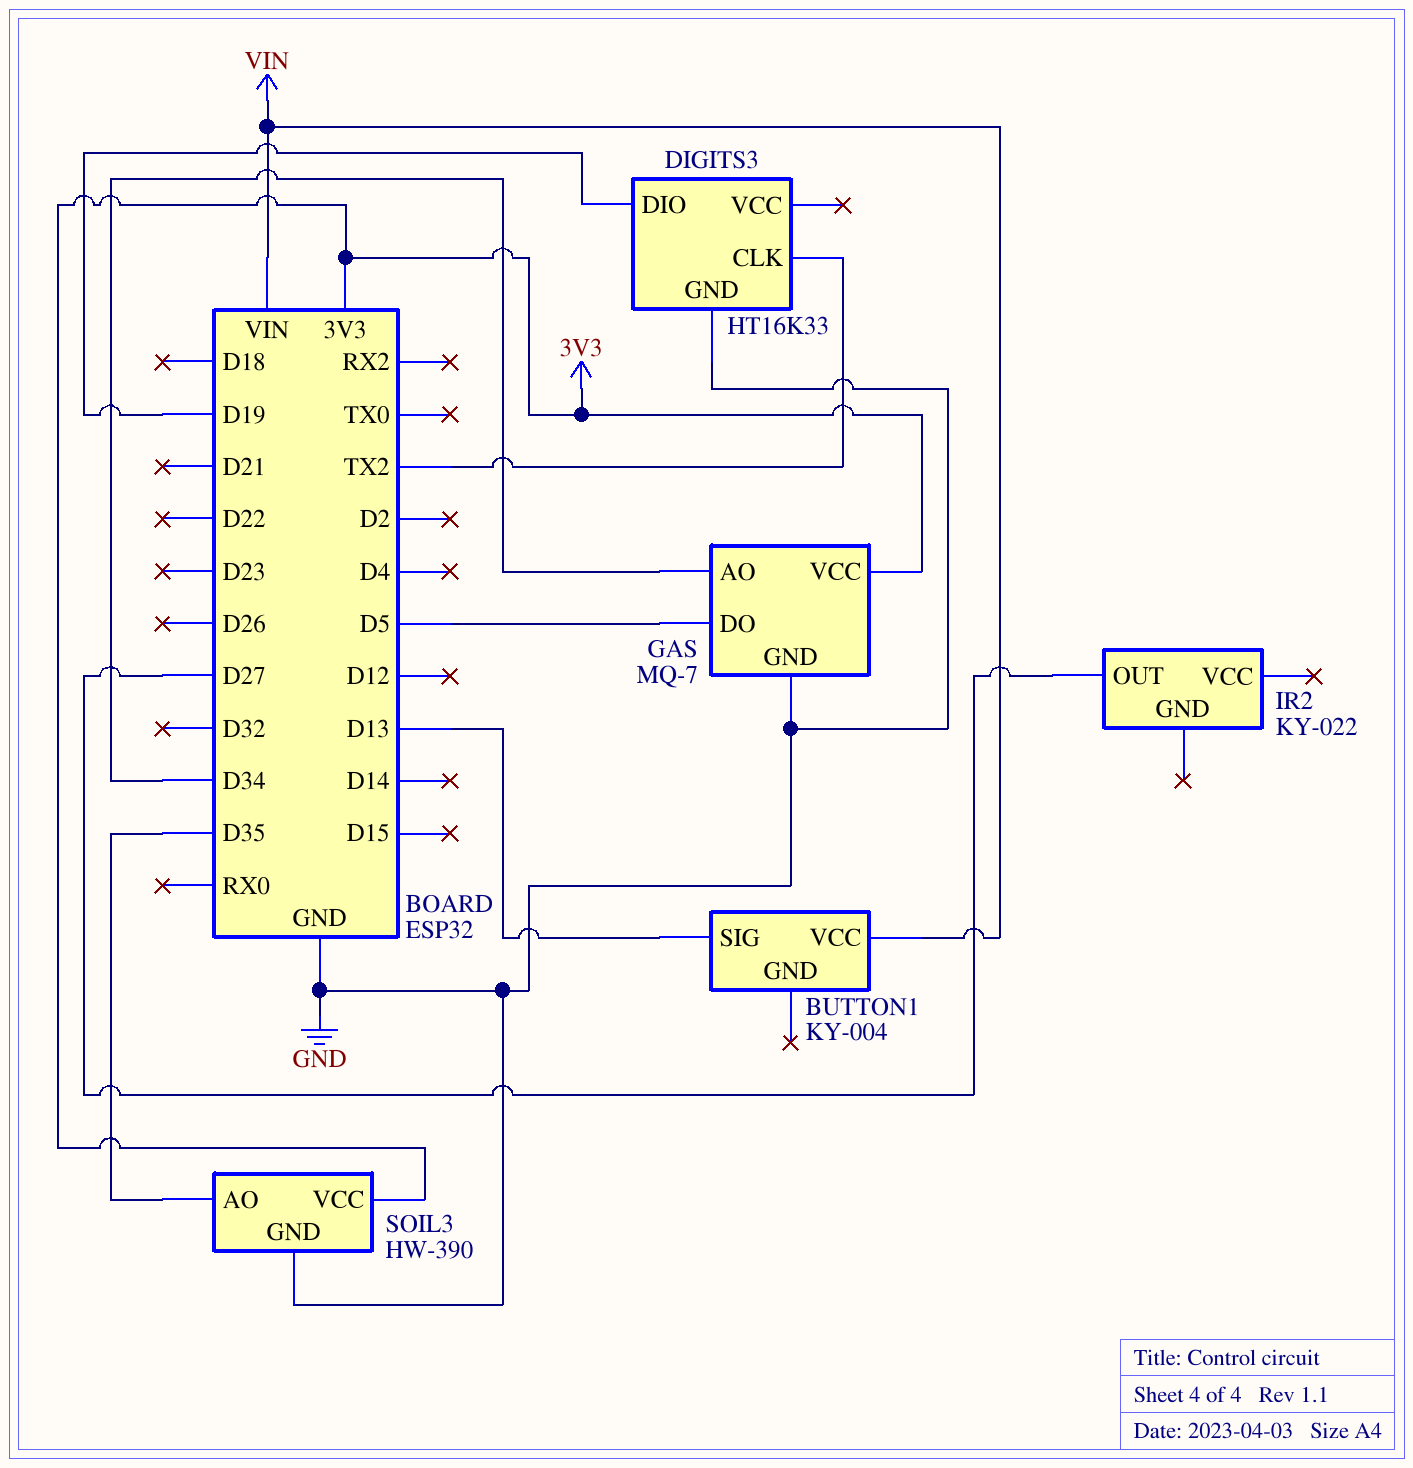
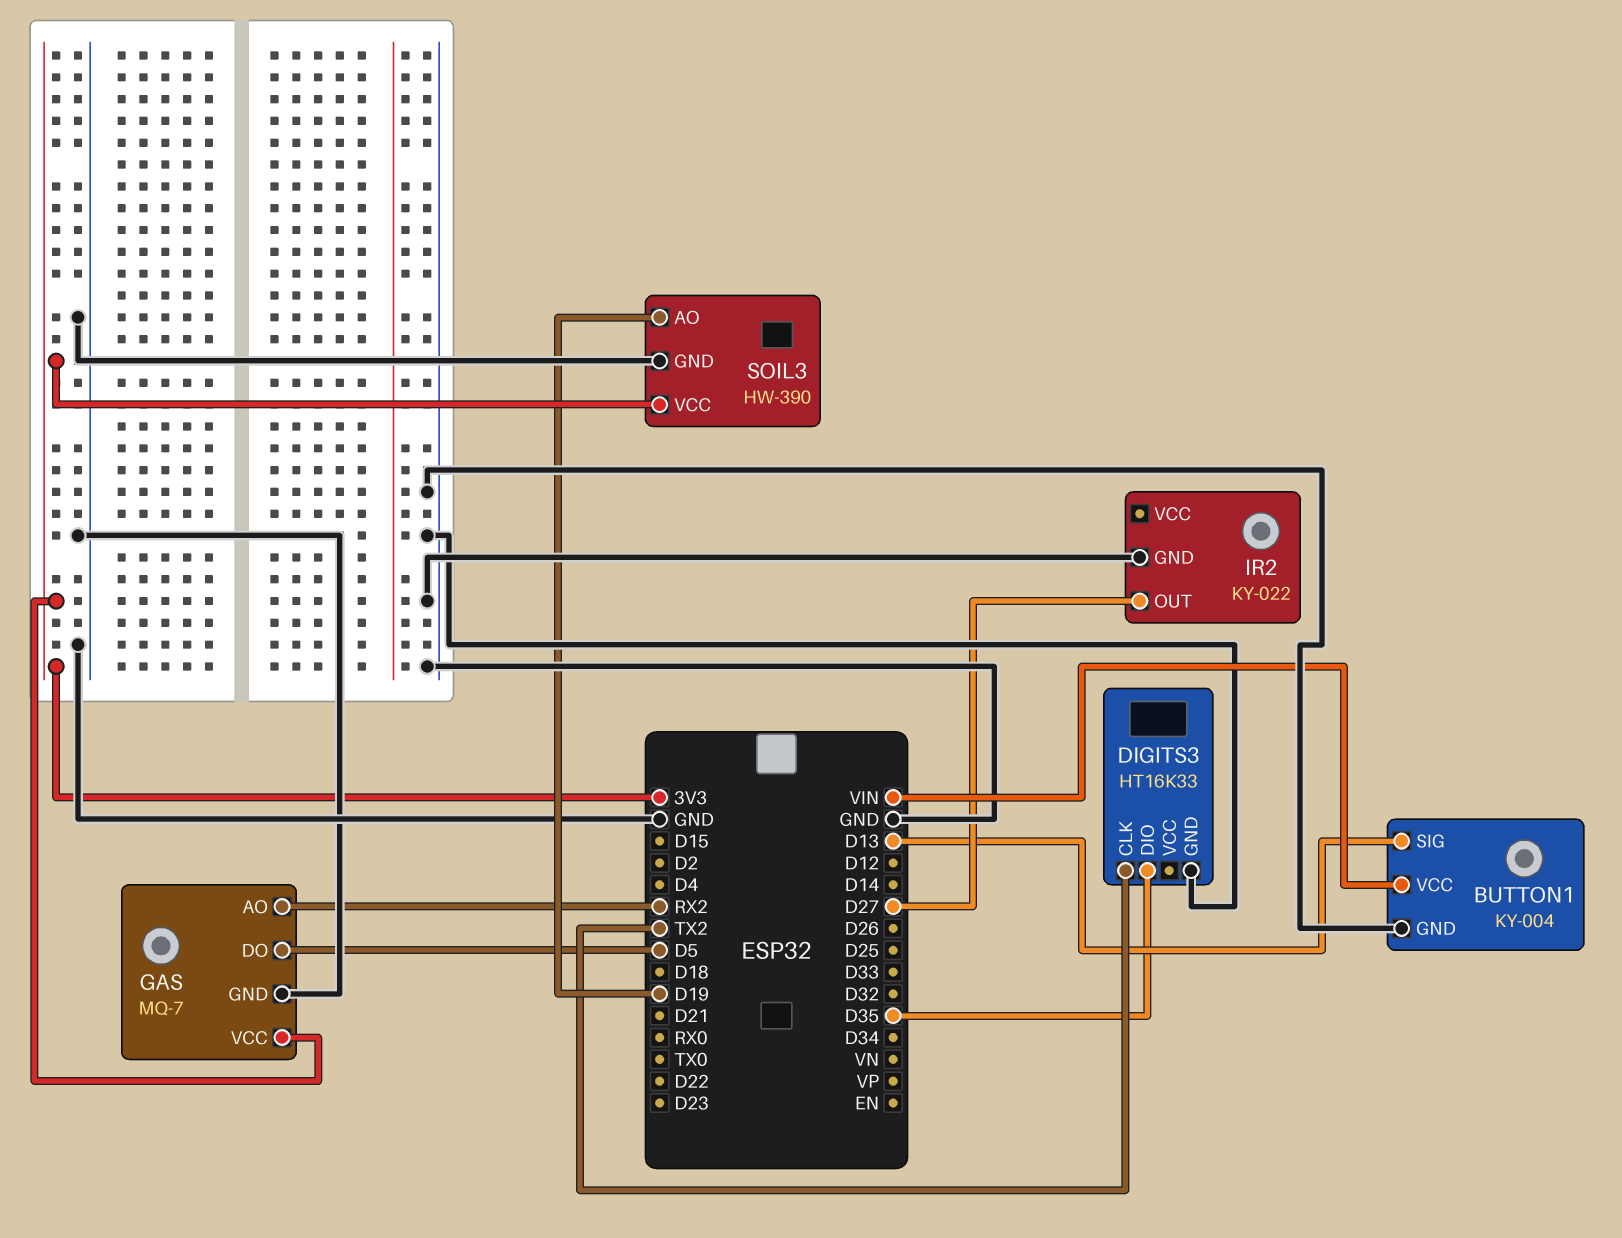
BUTTON1 pin GND: none -> GND
DIGITS3 pin DIO: D19 -> D35
GAS pin AO: D34 -> RX2
IR2 pin GND: none -> GND
SOIL3 pin AO: D35 -> D19

